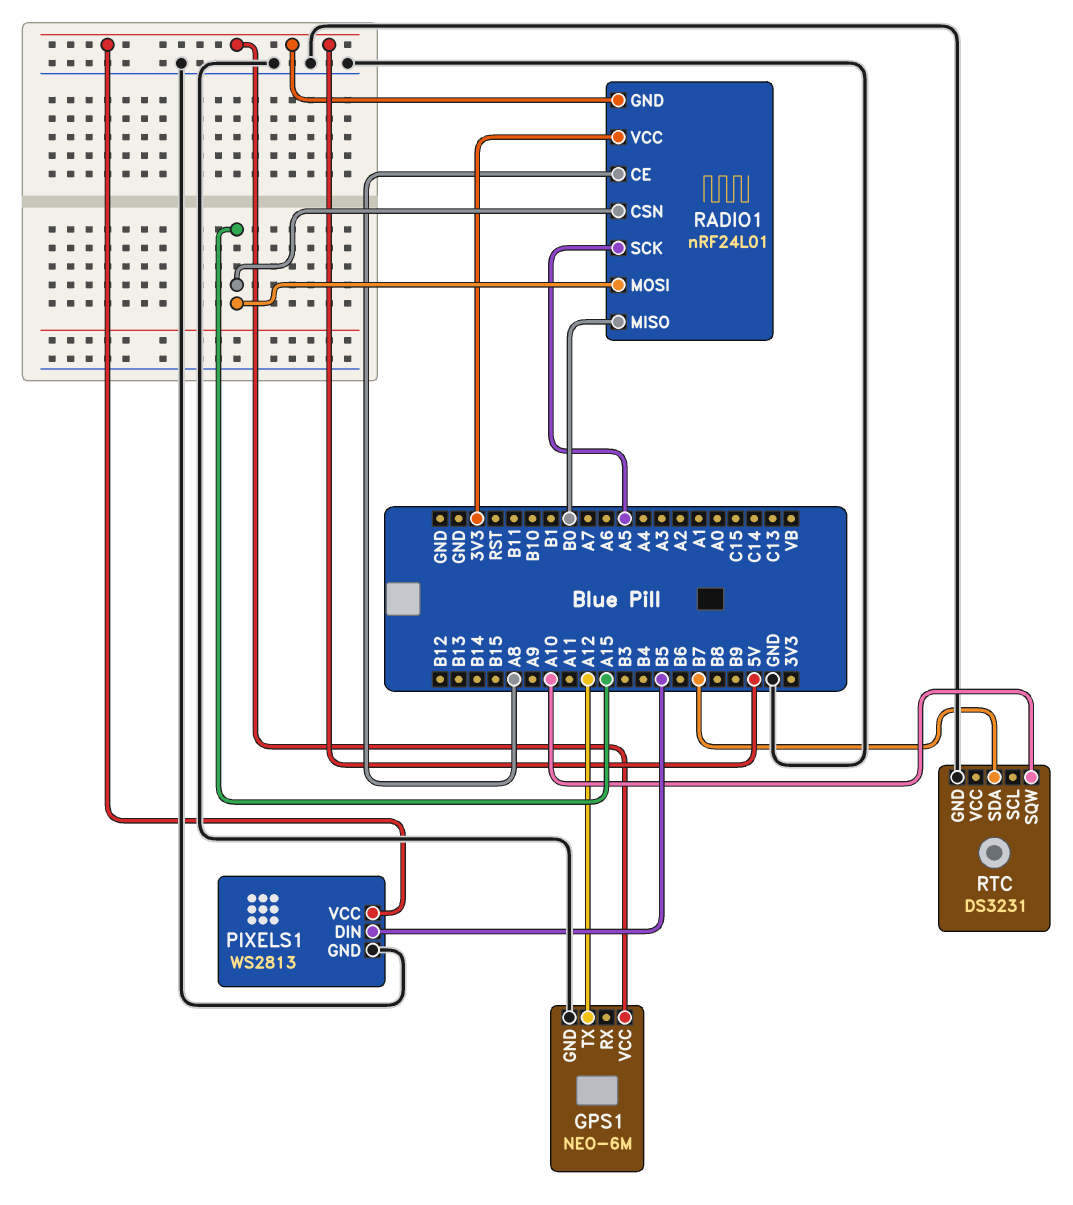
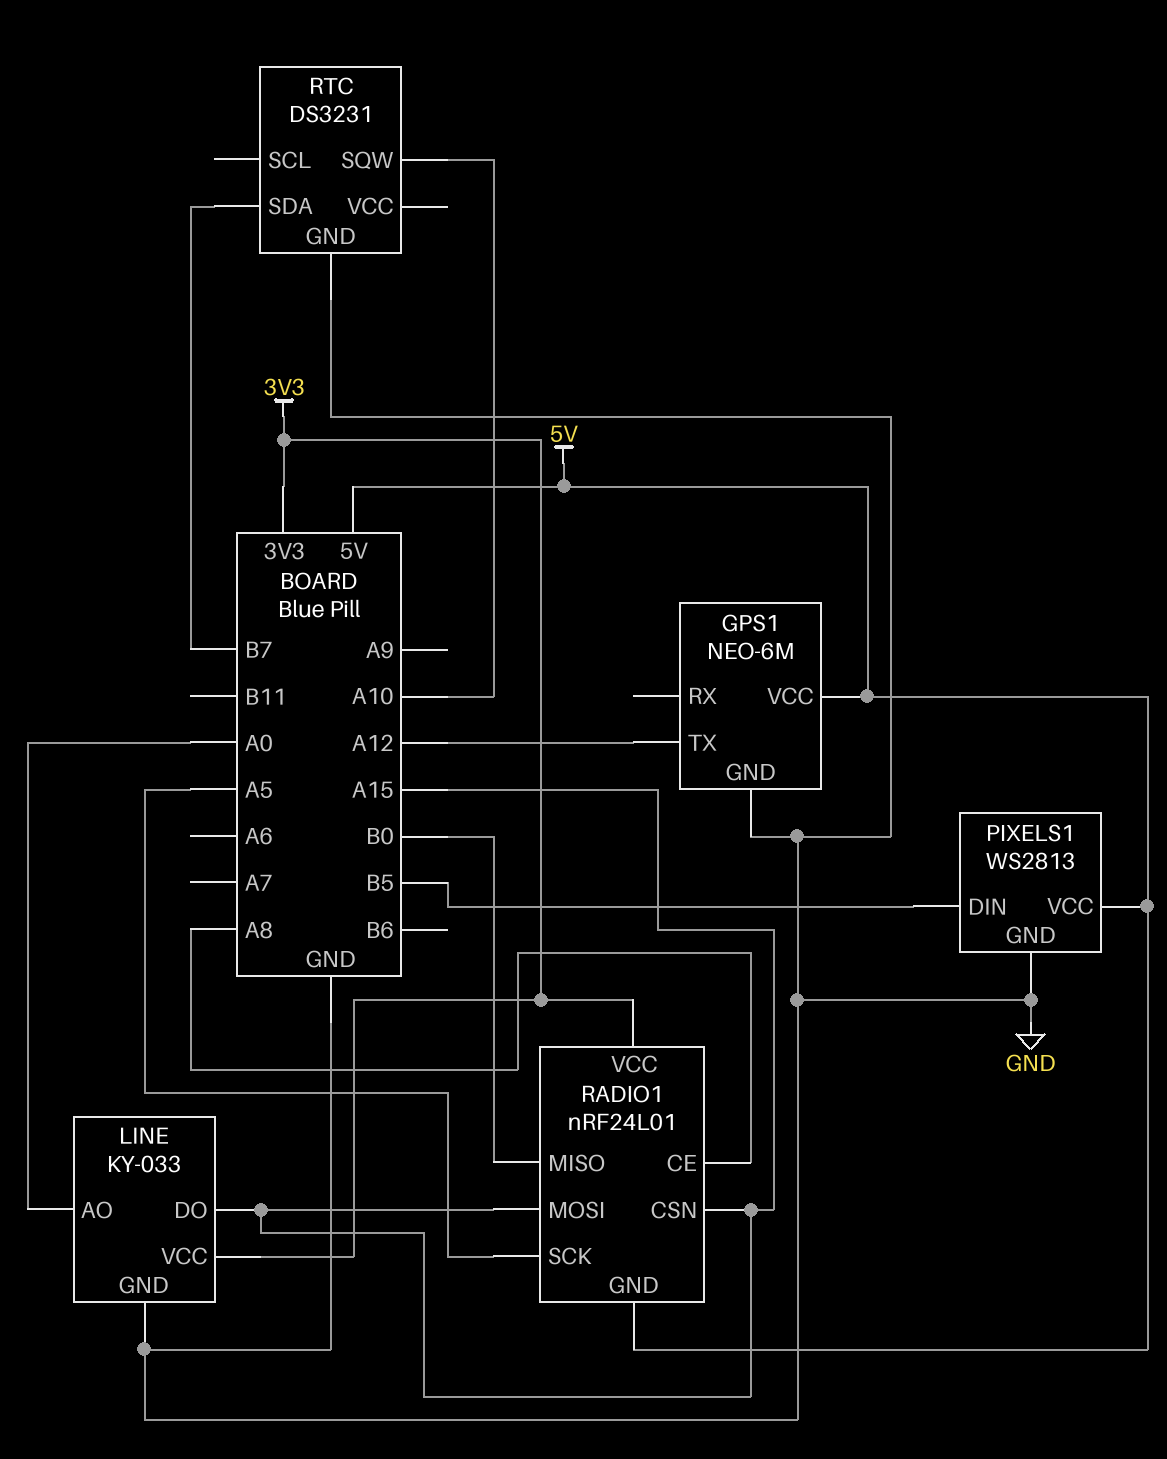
LINE: none -> KY-033
LINE pin AO: none -> A0
LINE pin DO: none -> A15
LINE pin GND: none -> GND
LINE pin VCC: none -> 3V3

